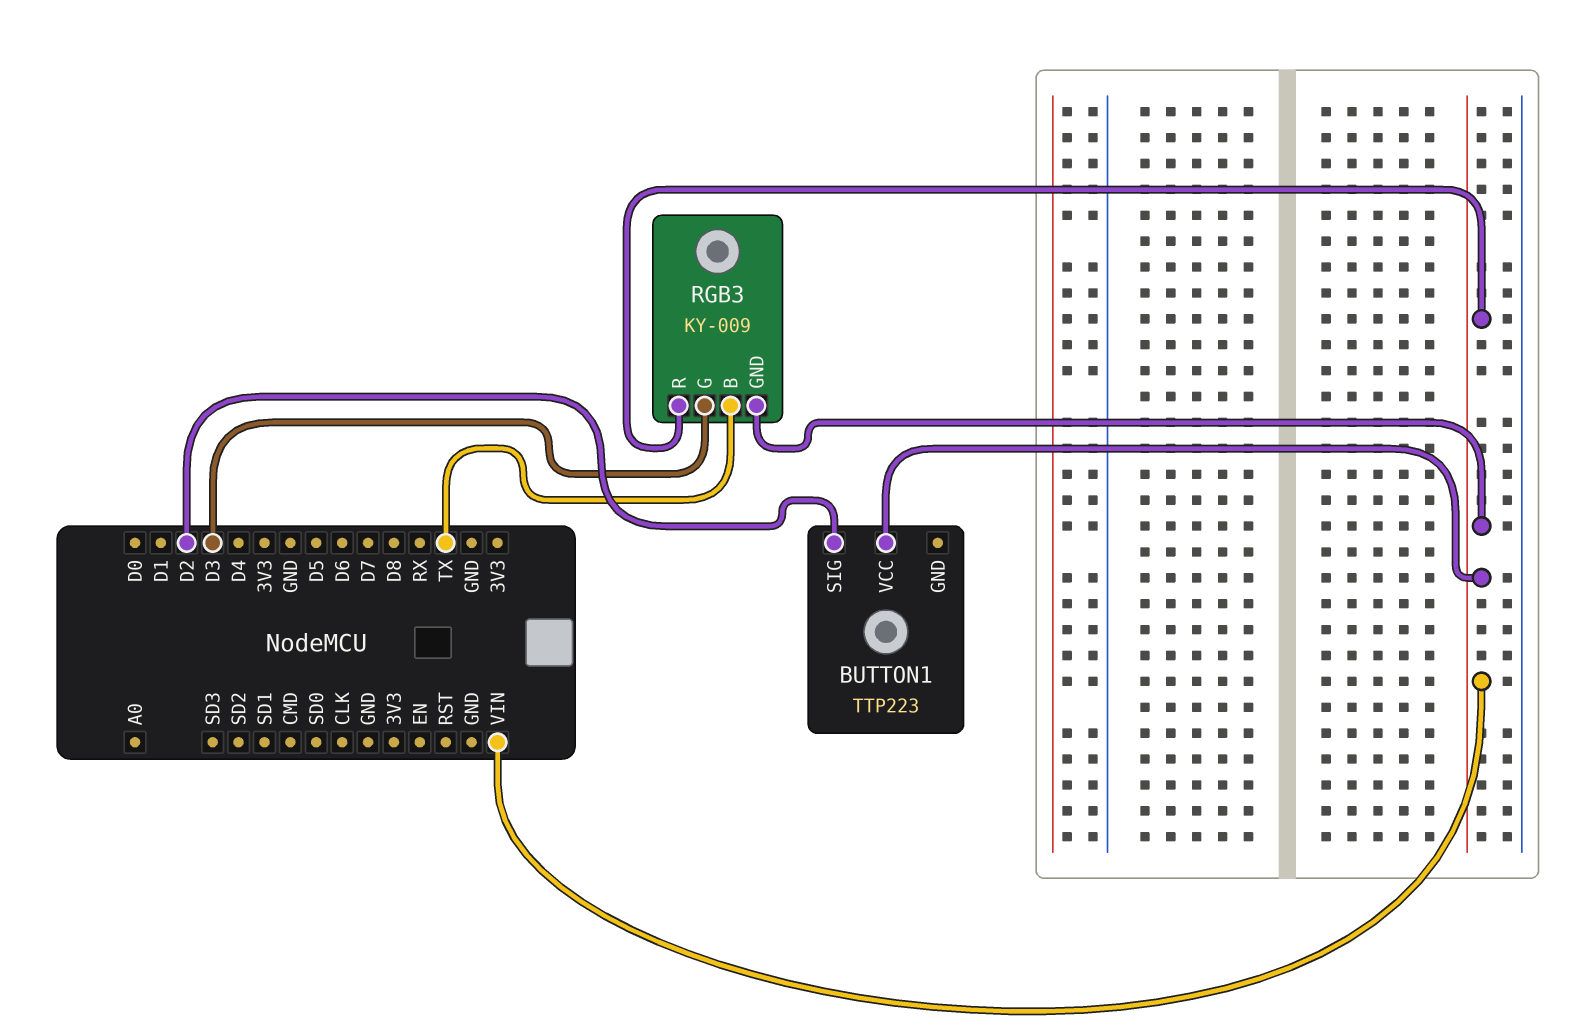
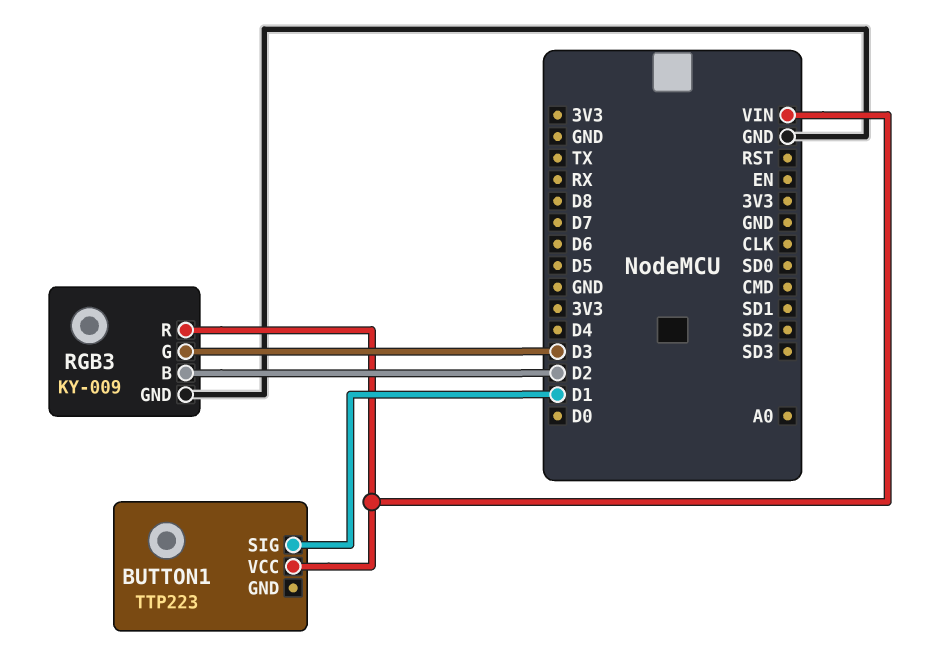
BUTTON1 pin SIG: D2 -> D1
RGB3 pin B: TX -> D2
RGB3 pin GND: VIN -> GND

